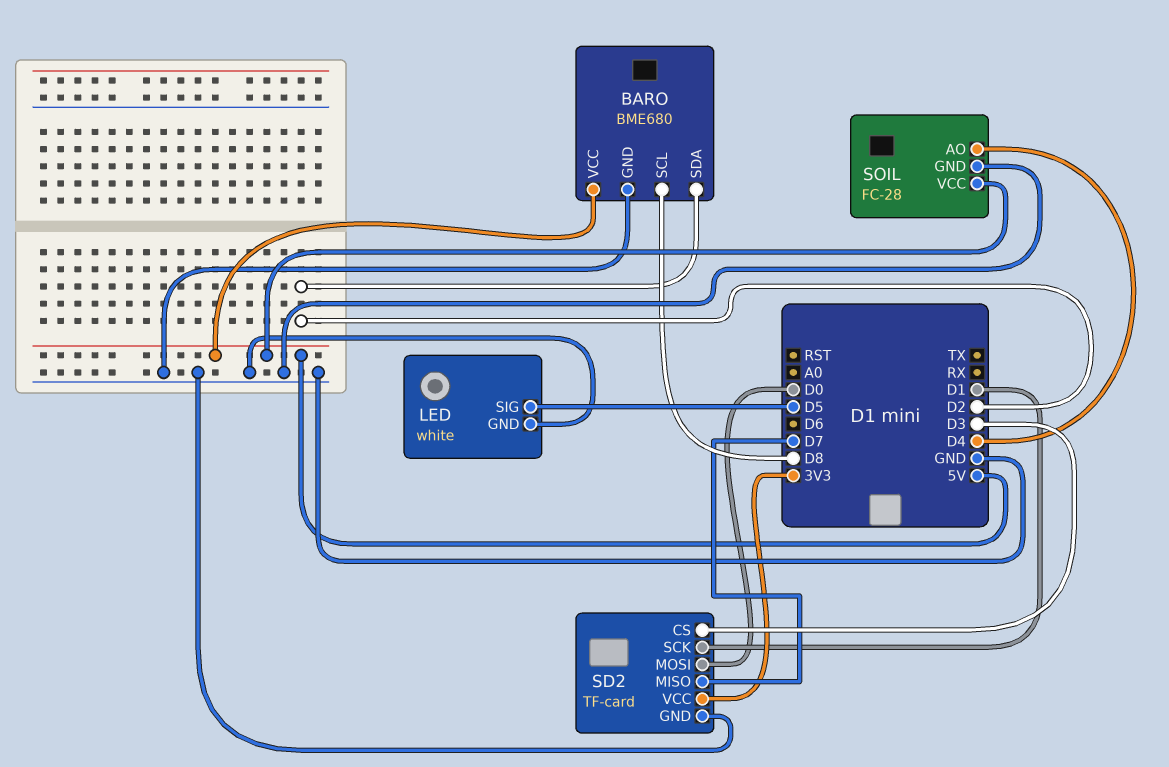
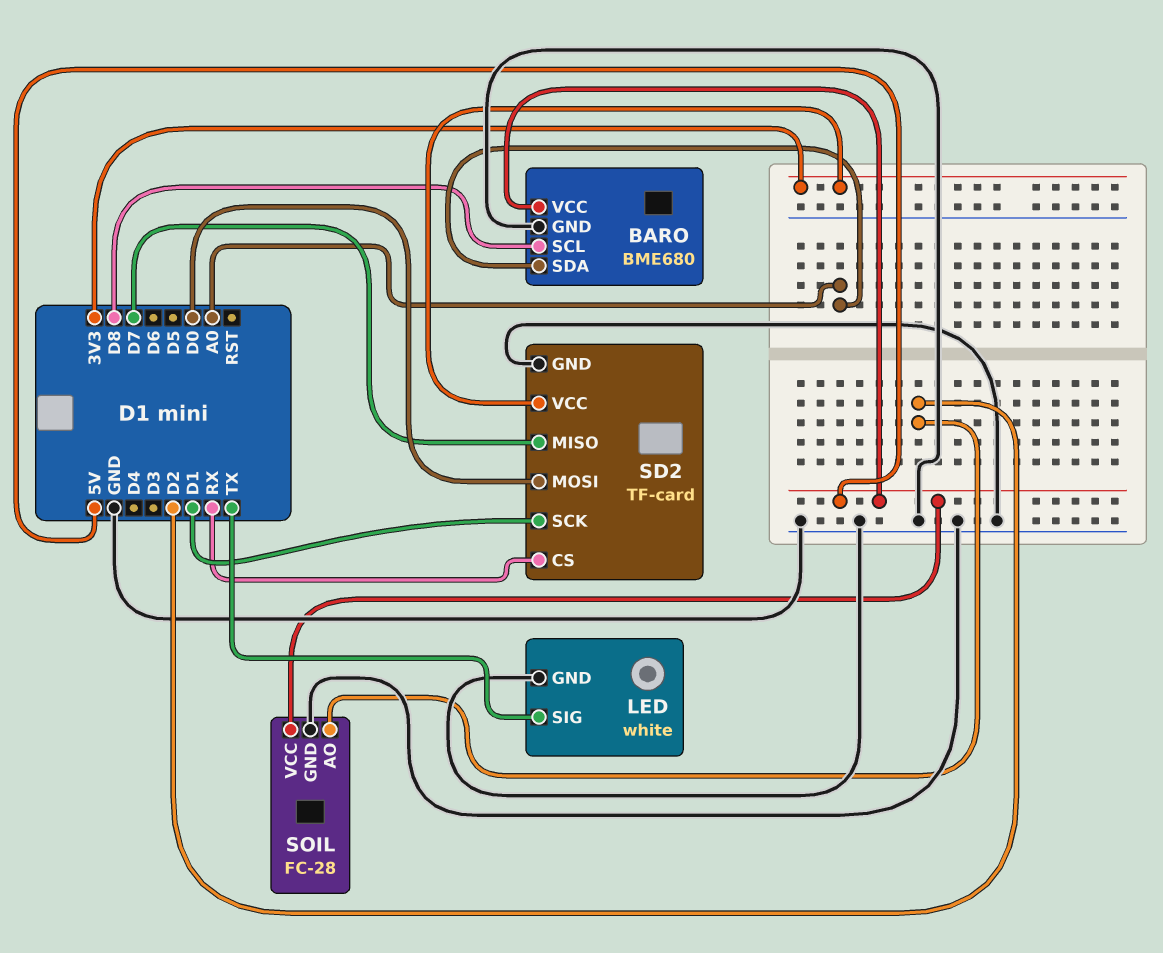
BARO pin SDA: D2 -> A0
LED pin SIG: D5 -> TX
SD2 pin CS: D3 -> RX
SOIL pin AO: D4 -> D2

